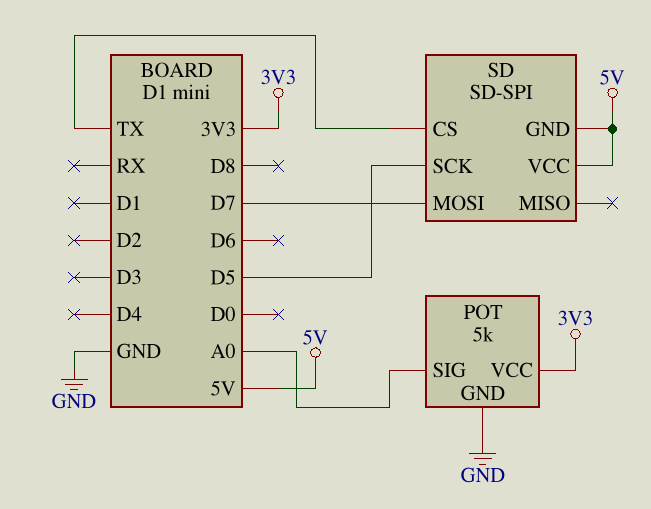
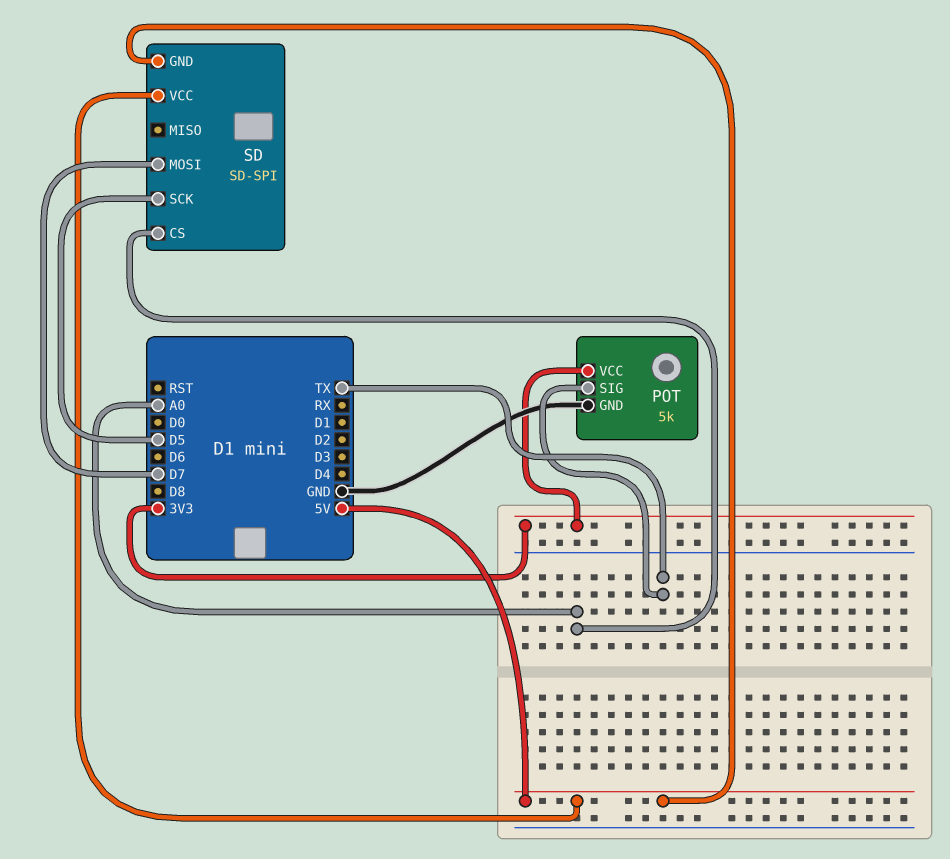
POT pin SIG: A0 -> TX
SD pin CS: TX -> A0

